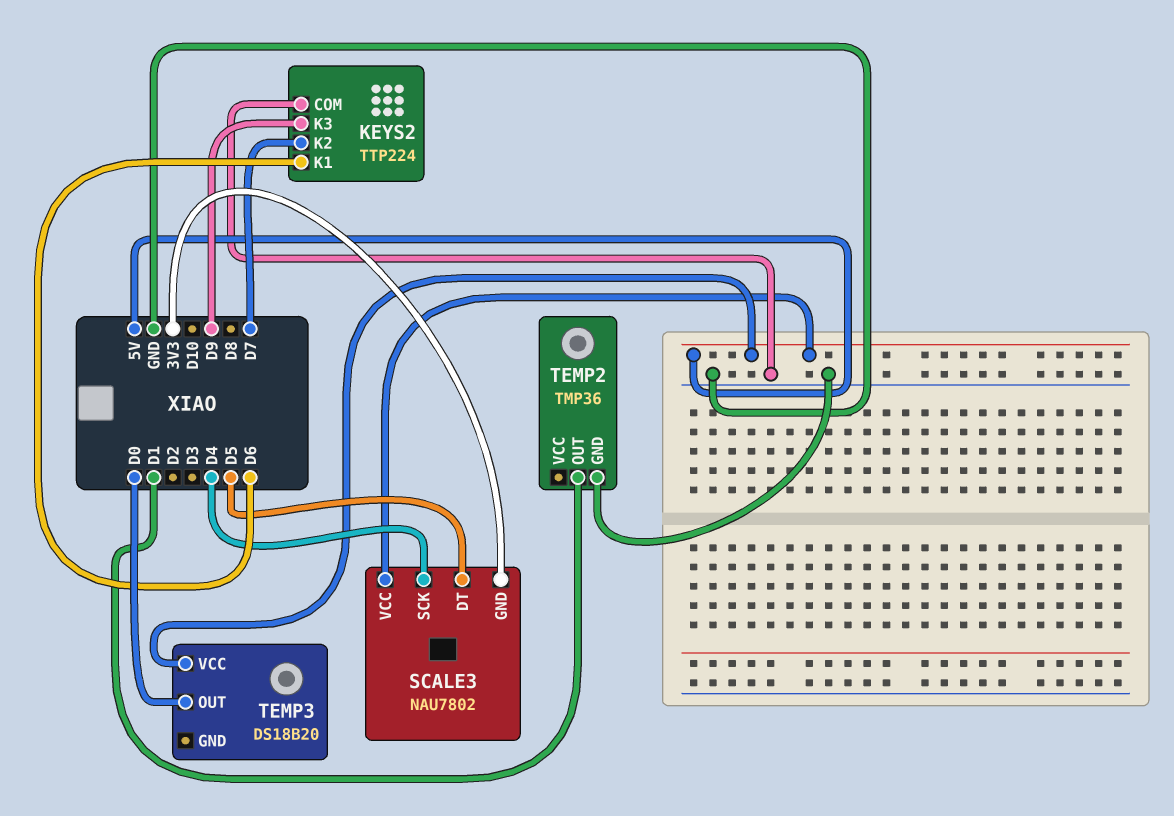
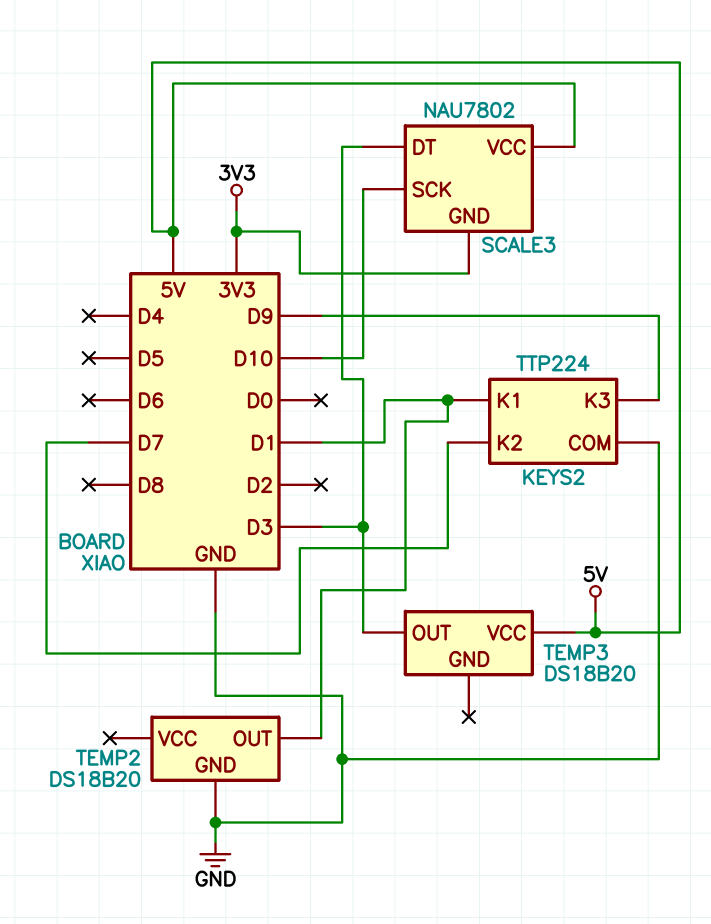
KEYS2 pin K1: D6 -> D1
SCALE3 pin DT: D5 -> D3
SCALE3 pin SCK: D4 -> D10
TEMP2: TMP36 -> DS18B20
TEMP3 pin OUT: D0 -> D3

